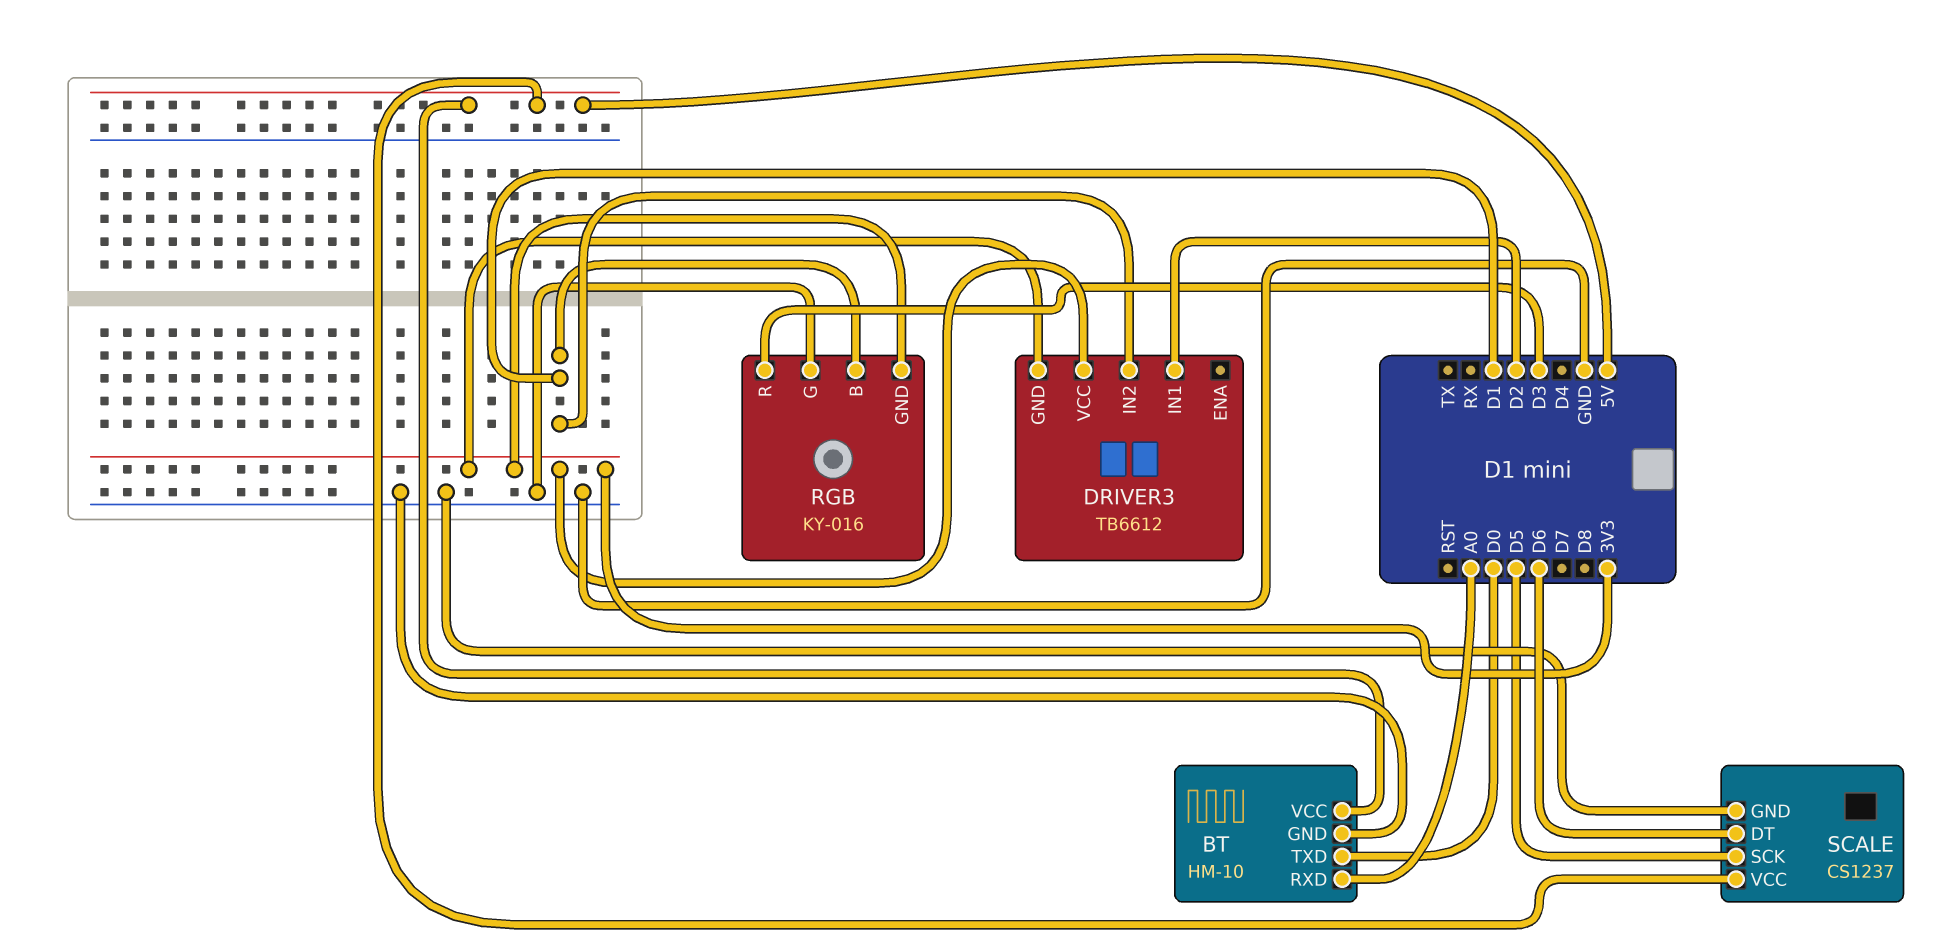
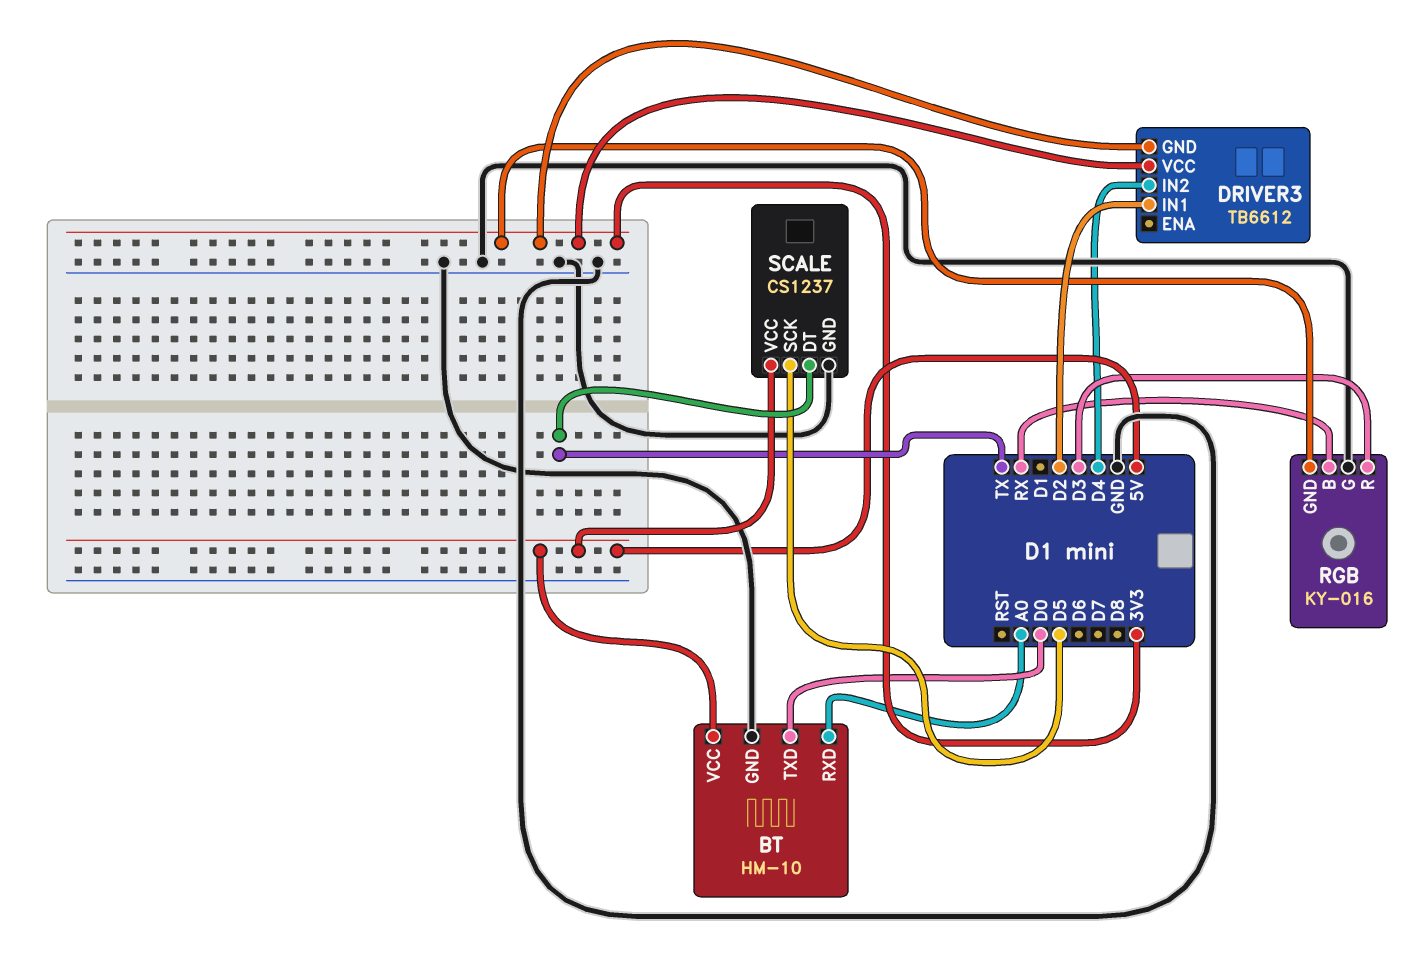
DRIVER3 pin IN2: D1 -> D4
RGB pin B: D1 -> RX
SCALE pin DT: D6 -> TX

